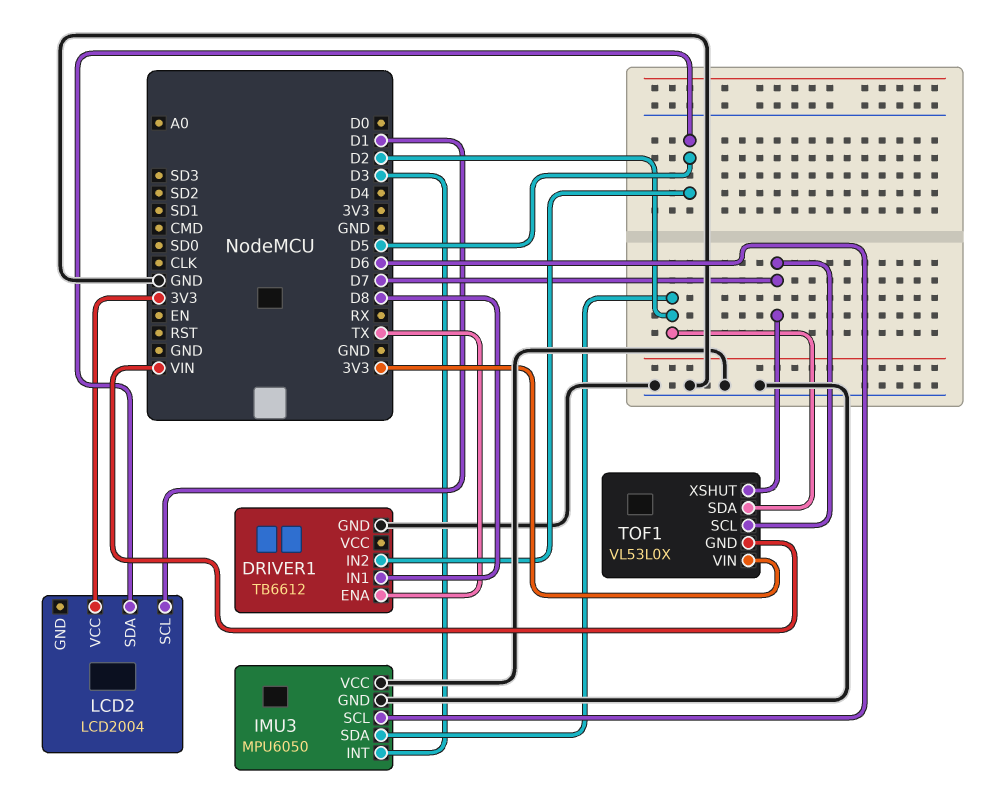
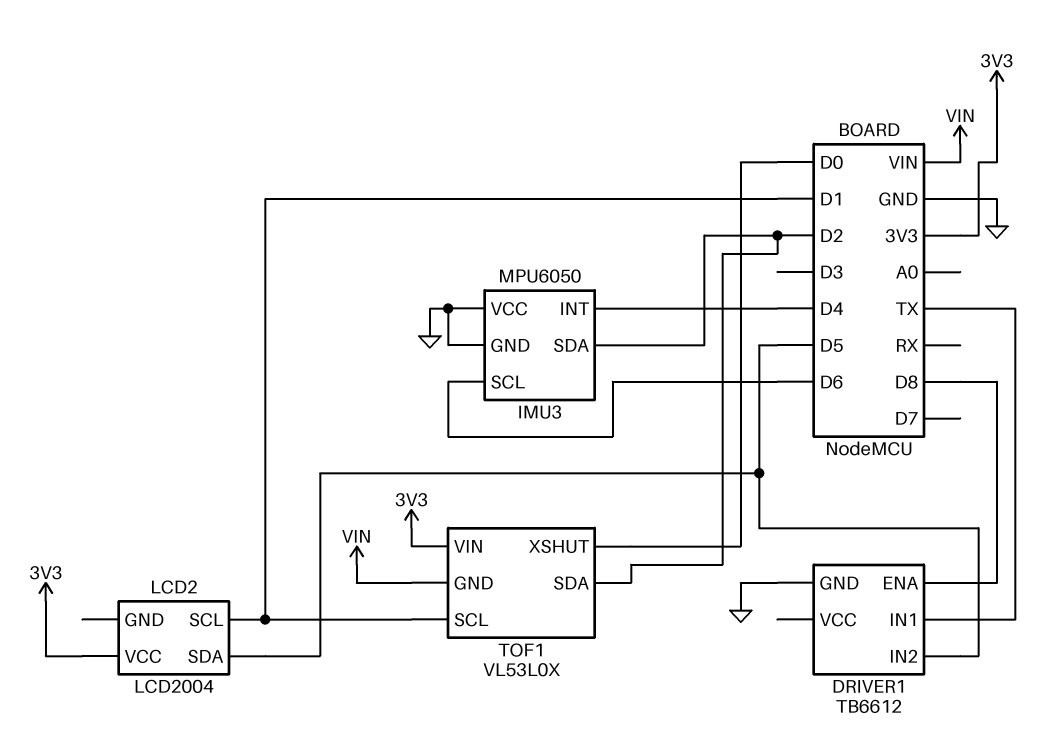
DRIVER1 pin ENA: TX -> D8
DRIVER1 pin IN1: D8 -> TX
IMU3 pin INT: D3 -> D4
TOF1 pin SCL: D7 -> D1
TOF1 pin XSHUT: D7 -> D0

